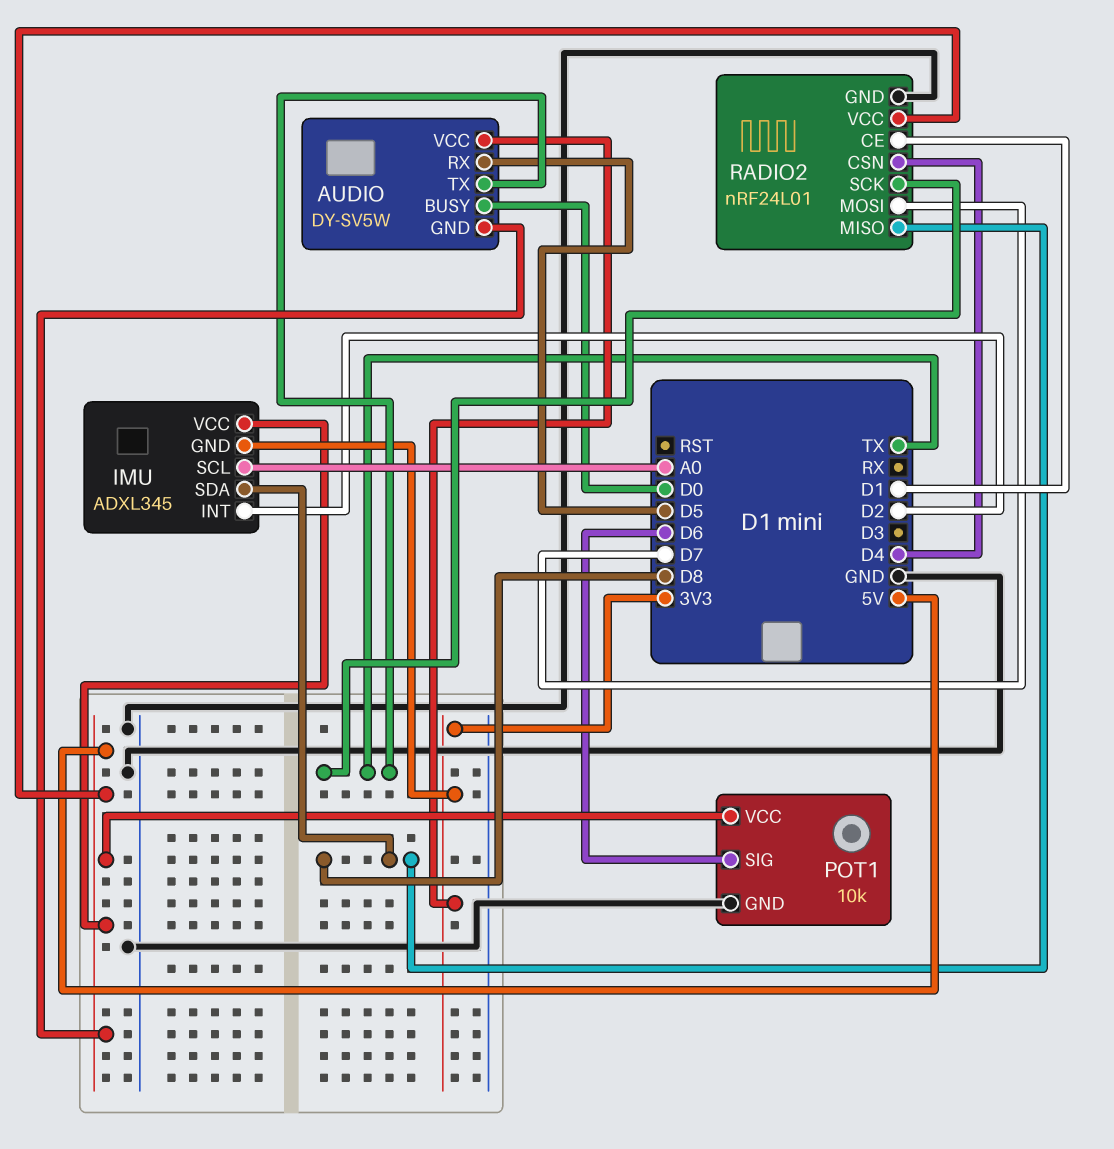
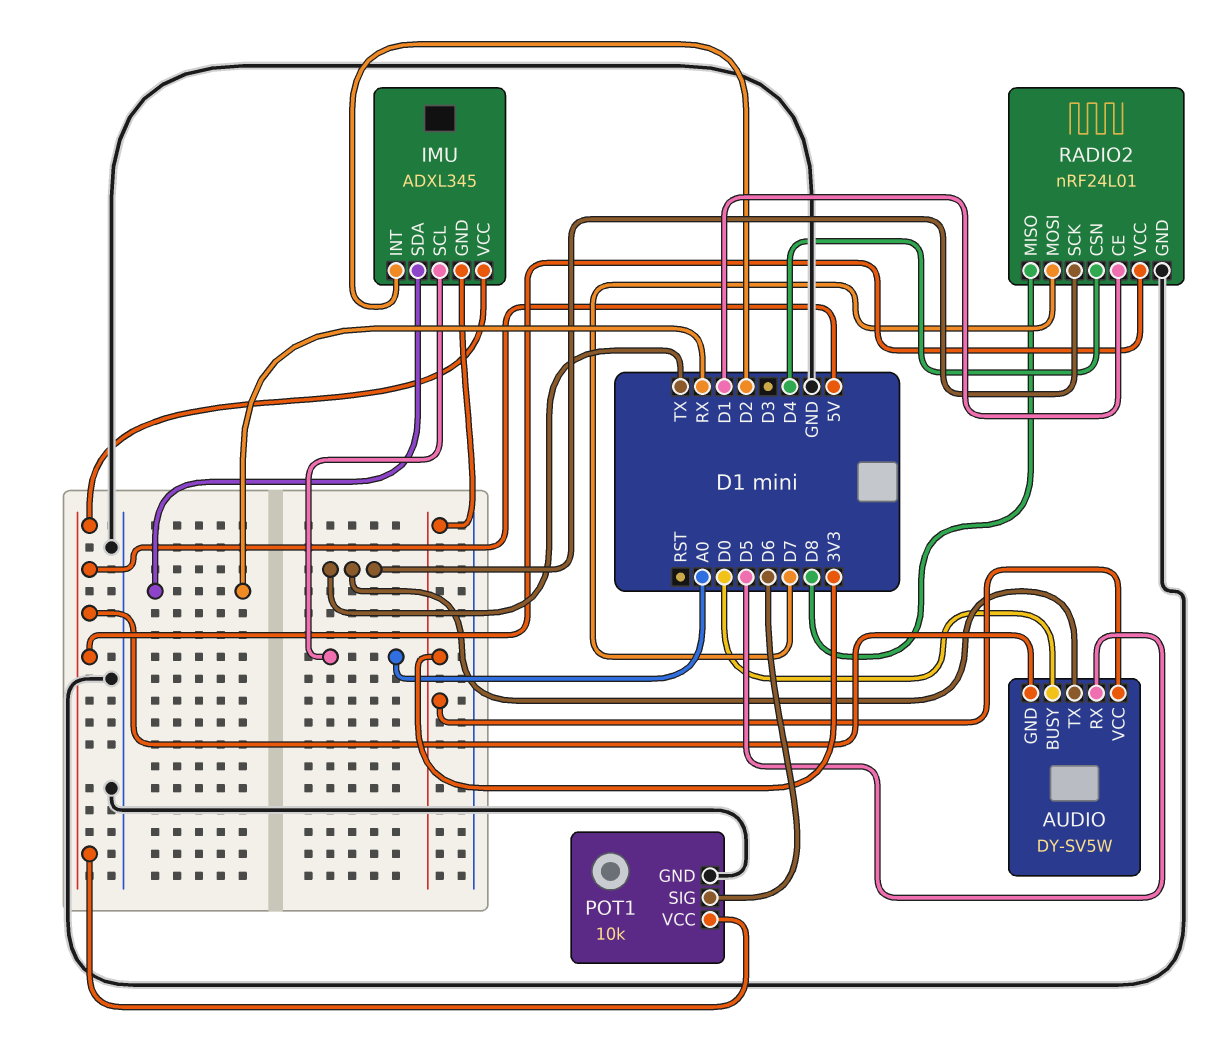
IMU pin SDA: D8 -> RX

